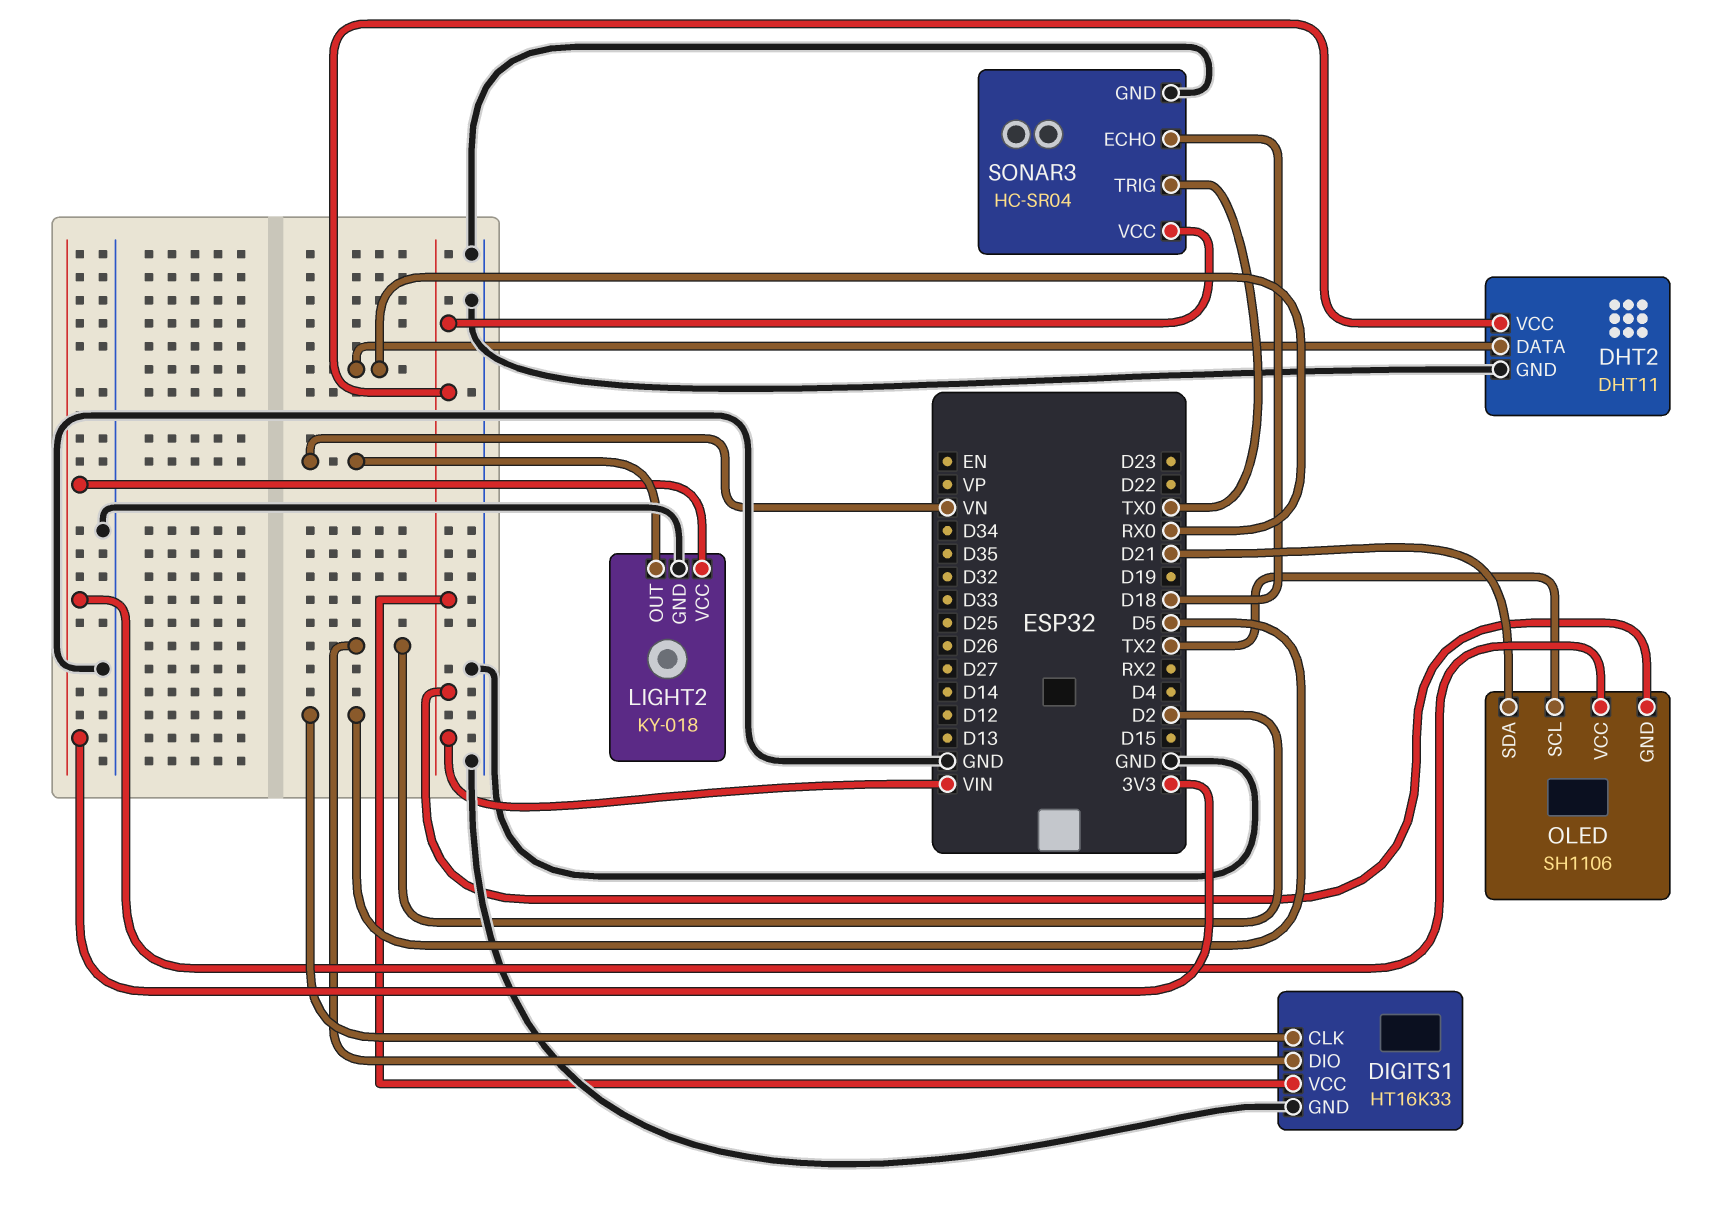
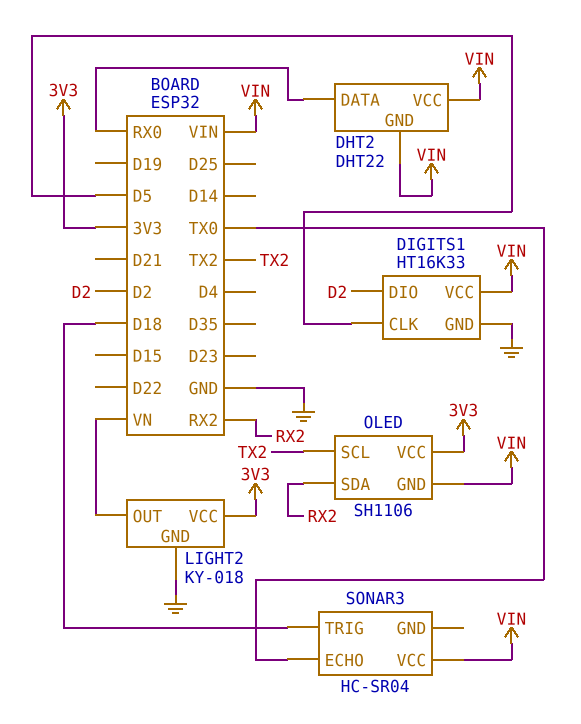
DHT2: DHT11 -> DHT22
DHT2 pin GND: GND -> VIN
OLED pin SDA: D21 -> RX2
SONAR3 pin ECHO: D18 -> TX0
SONAR3 pin GND: GND -> none
SONAR3 pin TRIG: TX0 -> D18

